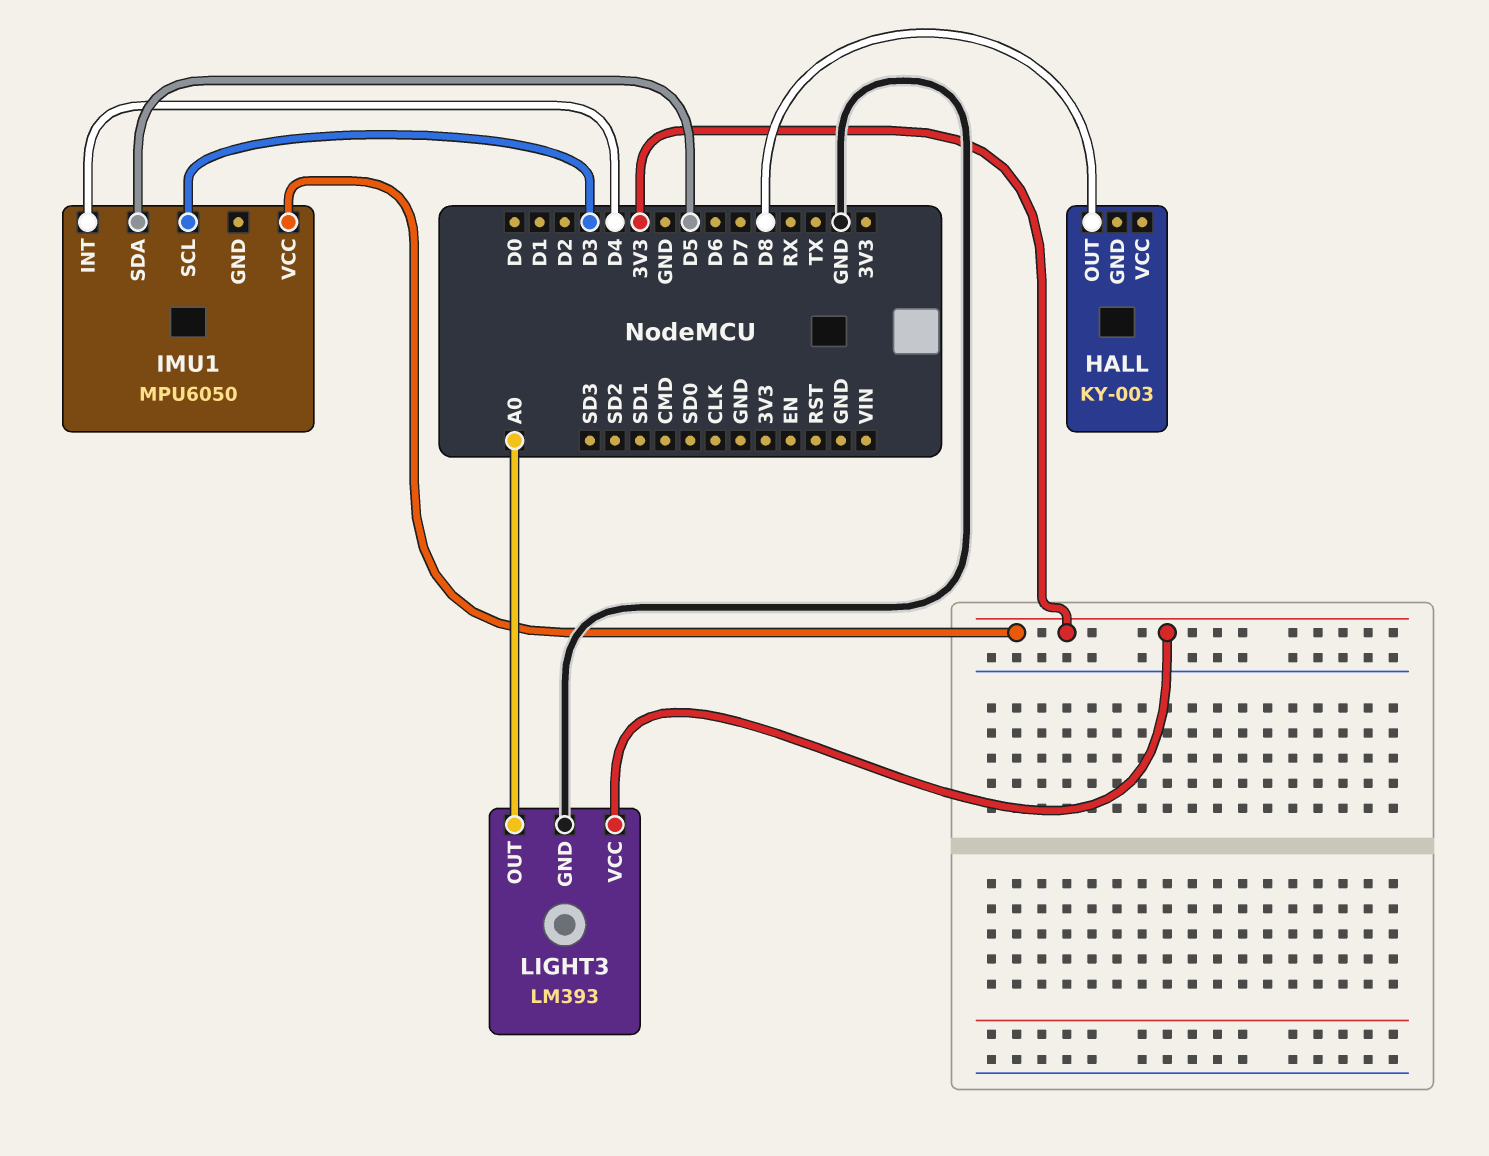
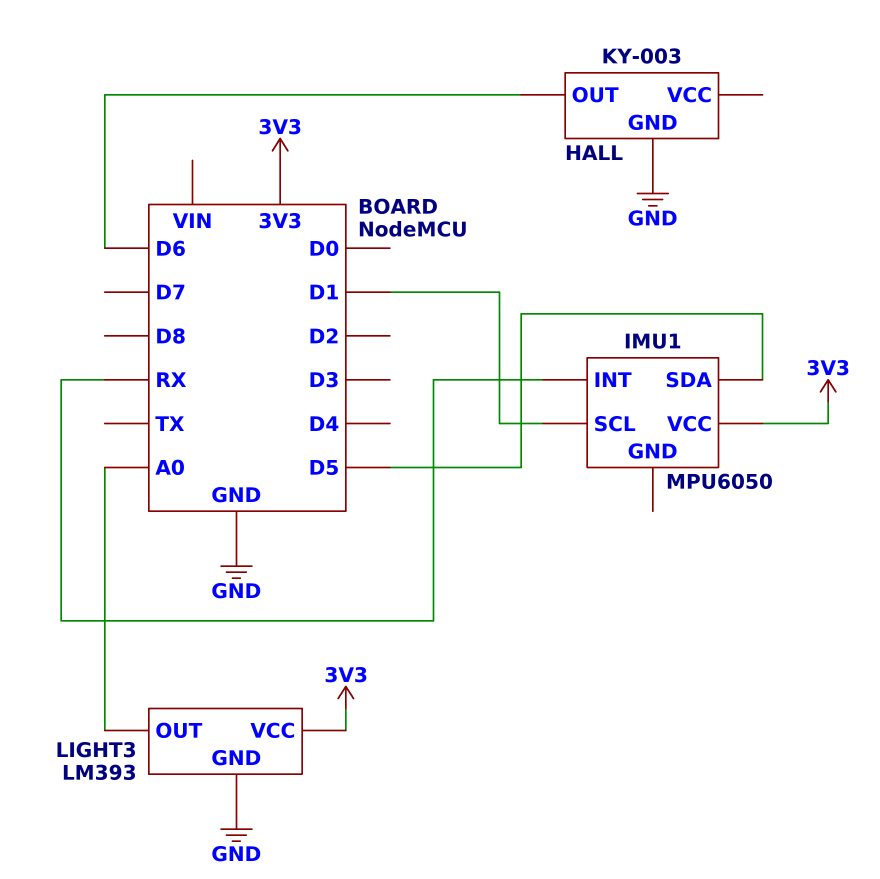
HALL pin GND: none -> GND
HALL pin OUT: D8 -> D6
IMU1 pin INT: D4 -> RX
IMU1 pin SCL: D3 -> D1

